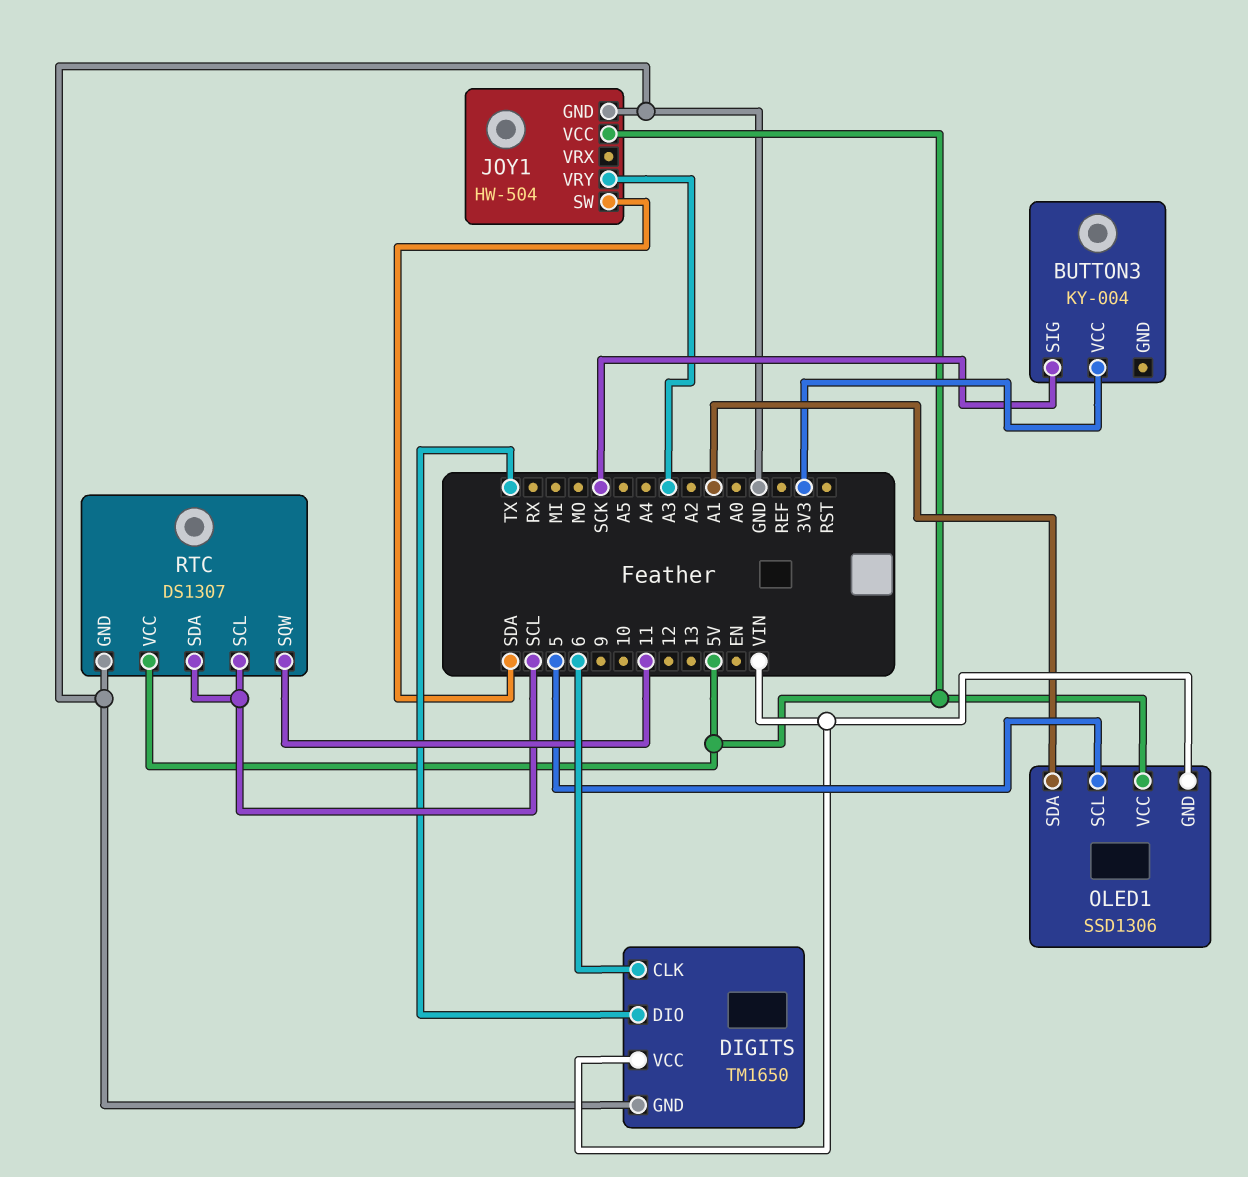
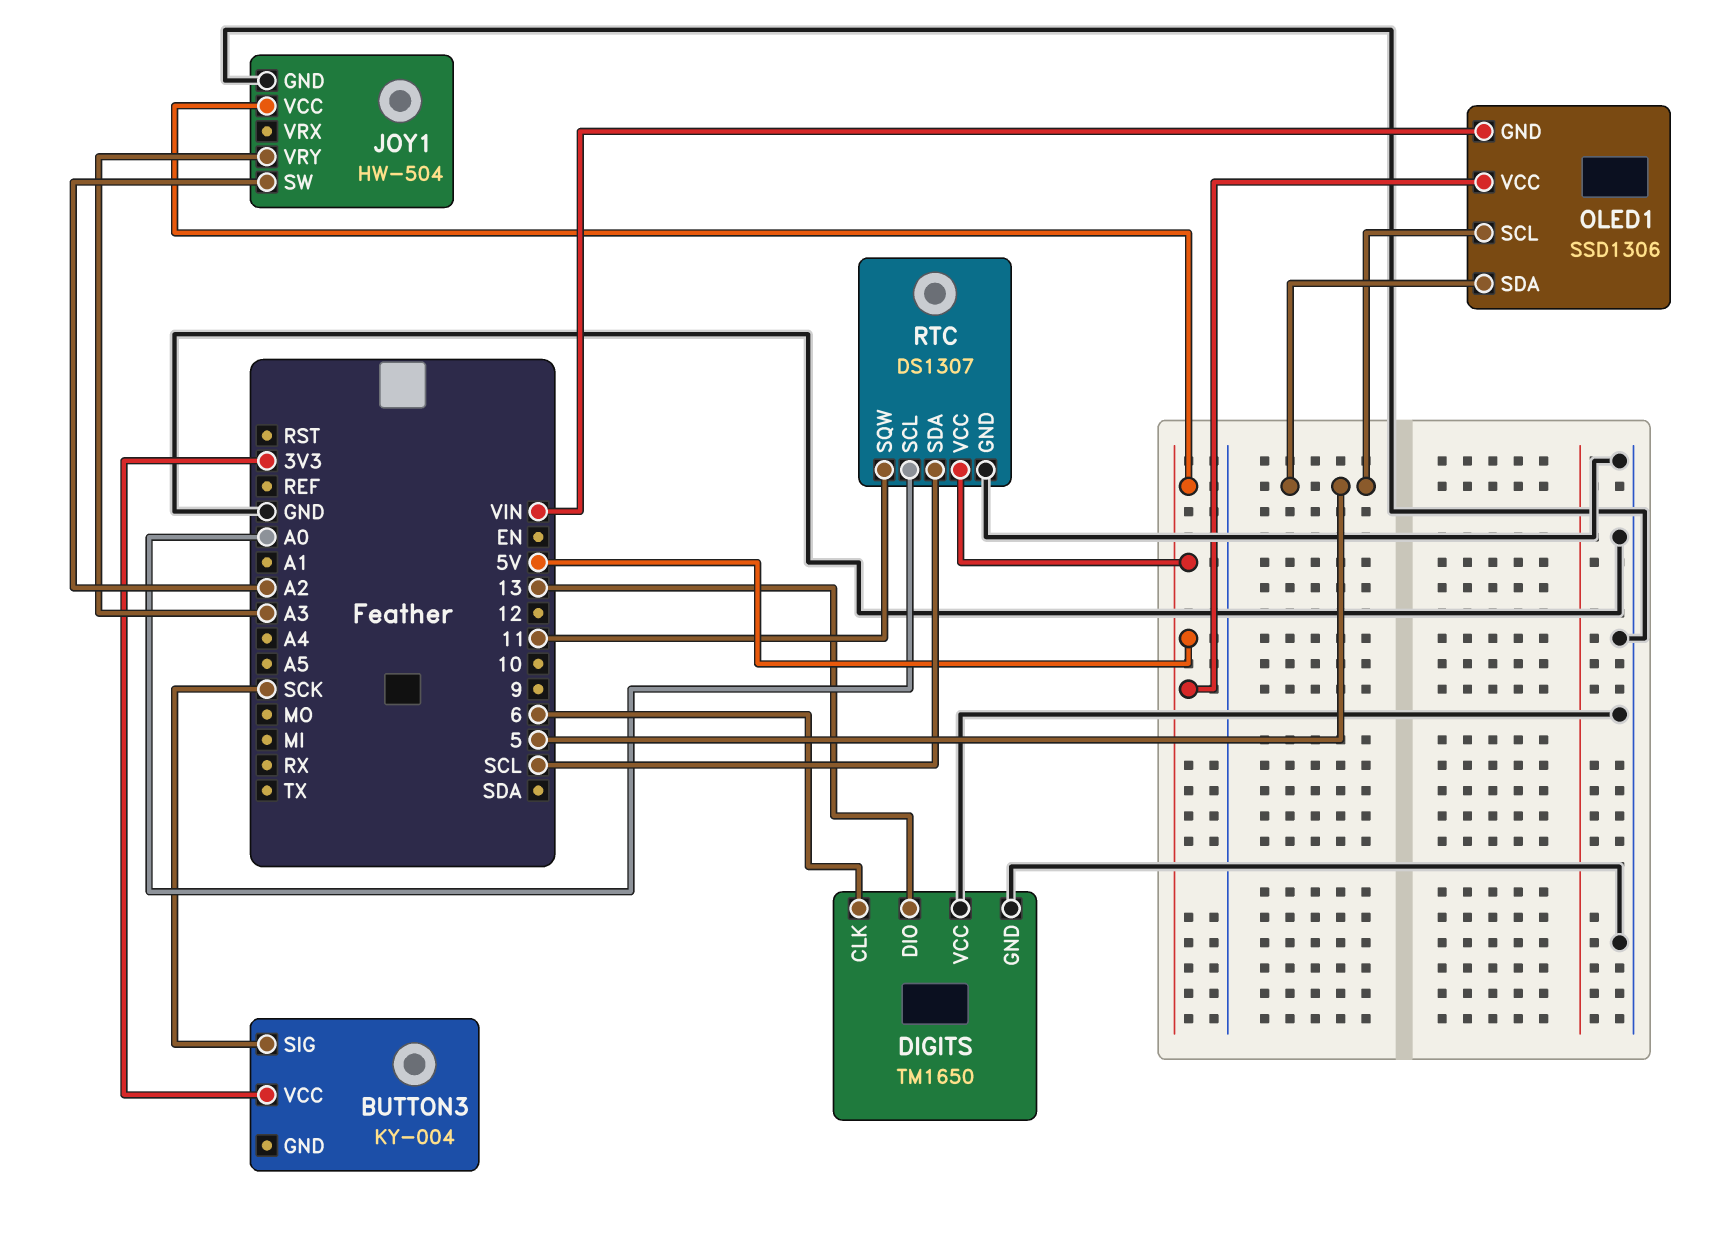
DIGITS pin DIO: TX -> 13
DIGITS pin VCC: VIN -> GND
JOY1 pin SW: SDA -> A2
OLED1 pin SDA: A1 -> 5
RTC pin SCL: SCL -> A0

